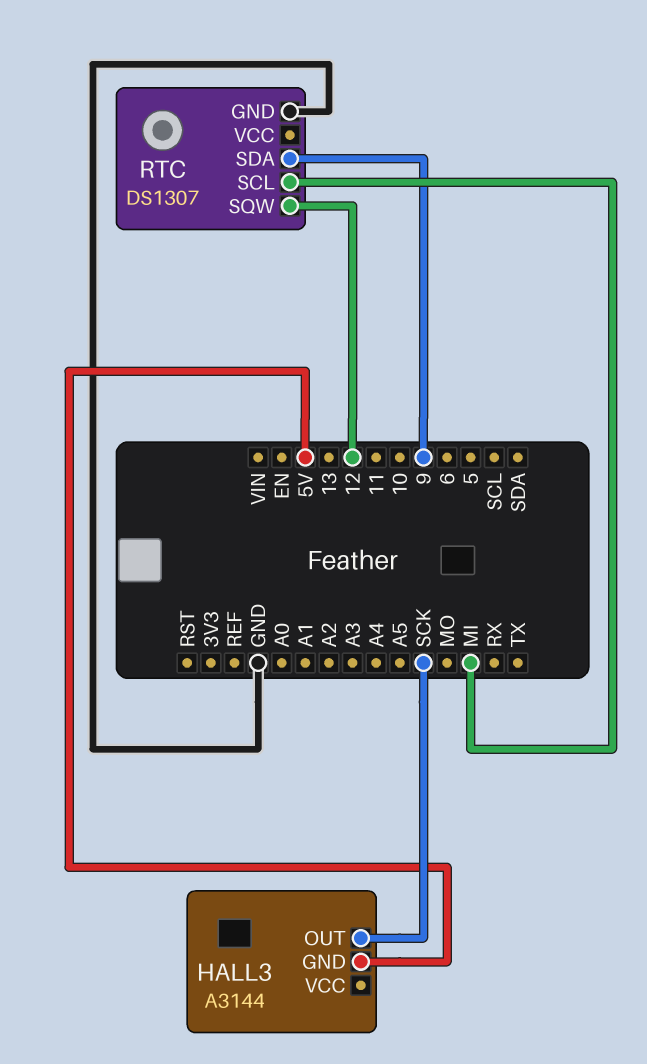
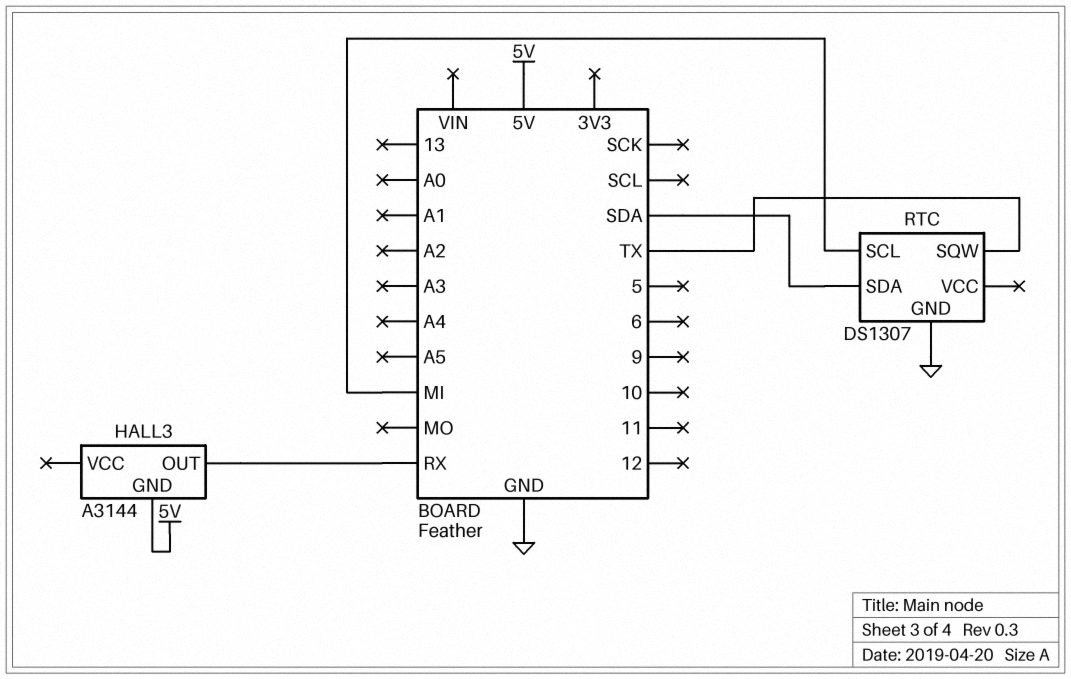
HALL3 pin OUT: SCK -> RX
RTC pin SDA: 9 -> SDA
RTC pin SQW: 12 -> TX

